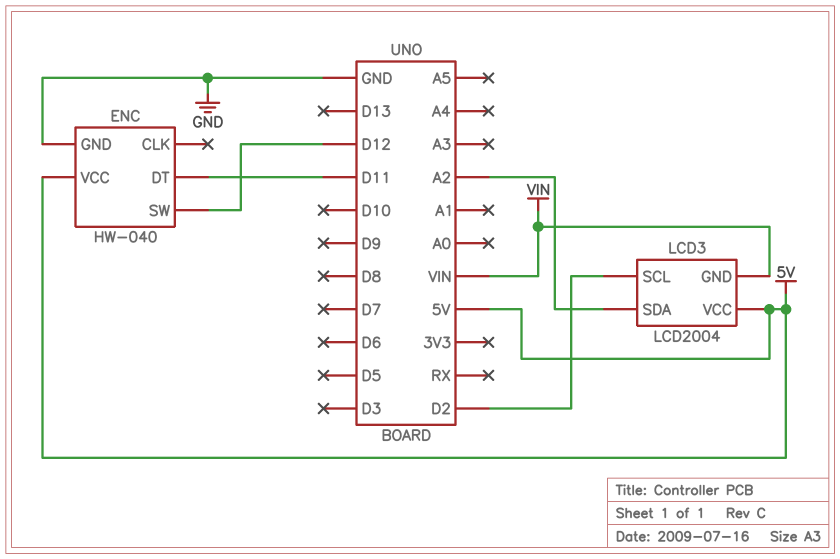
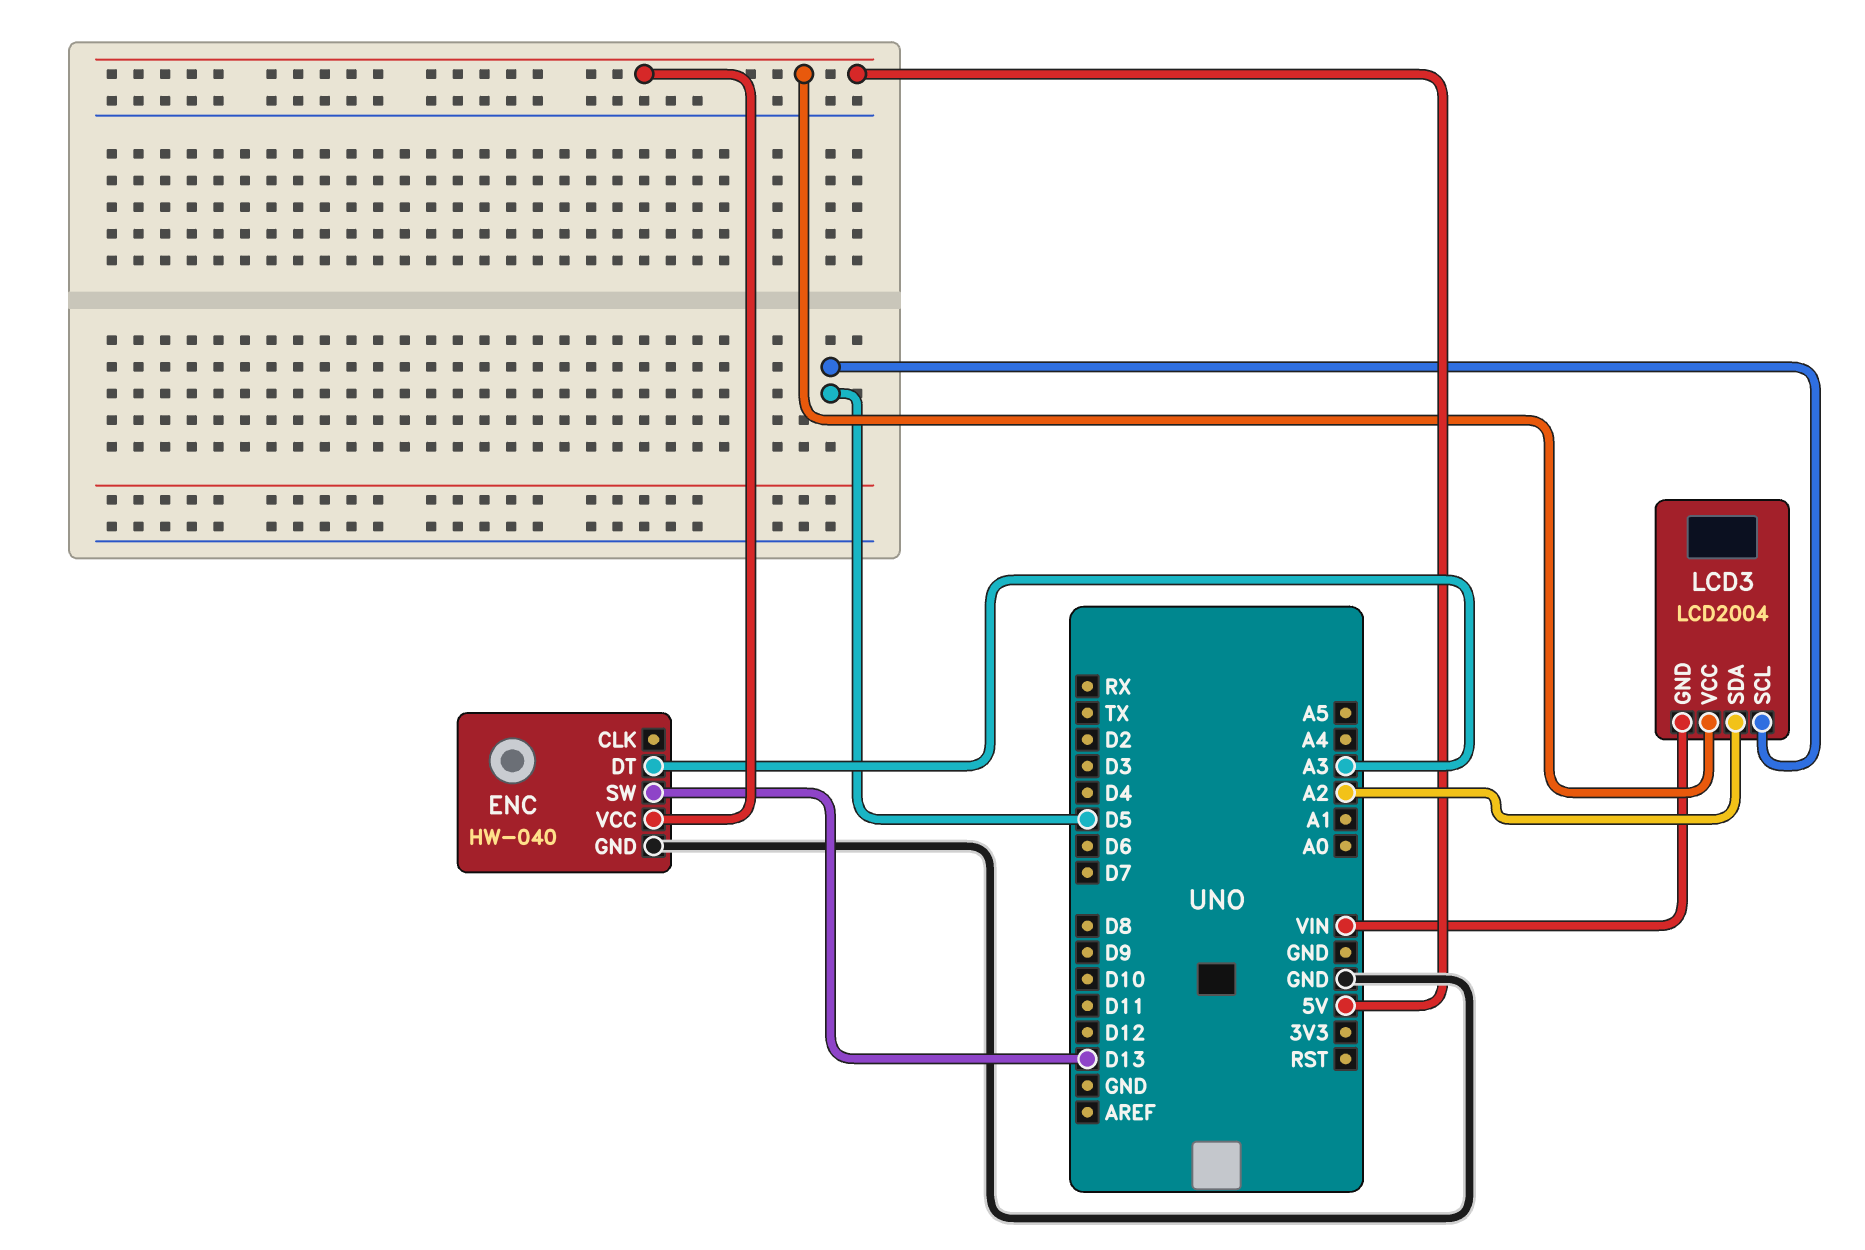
ENC pin DT: D11 -> A3
ENC pin SW: D12 -> D13
LCD3 pin SCL: D2 -> D5

